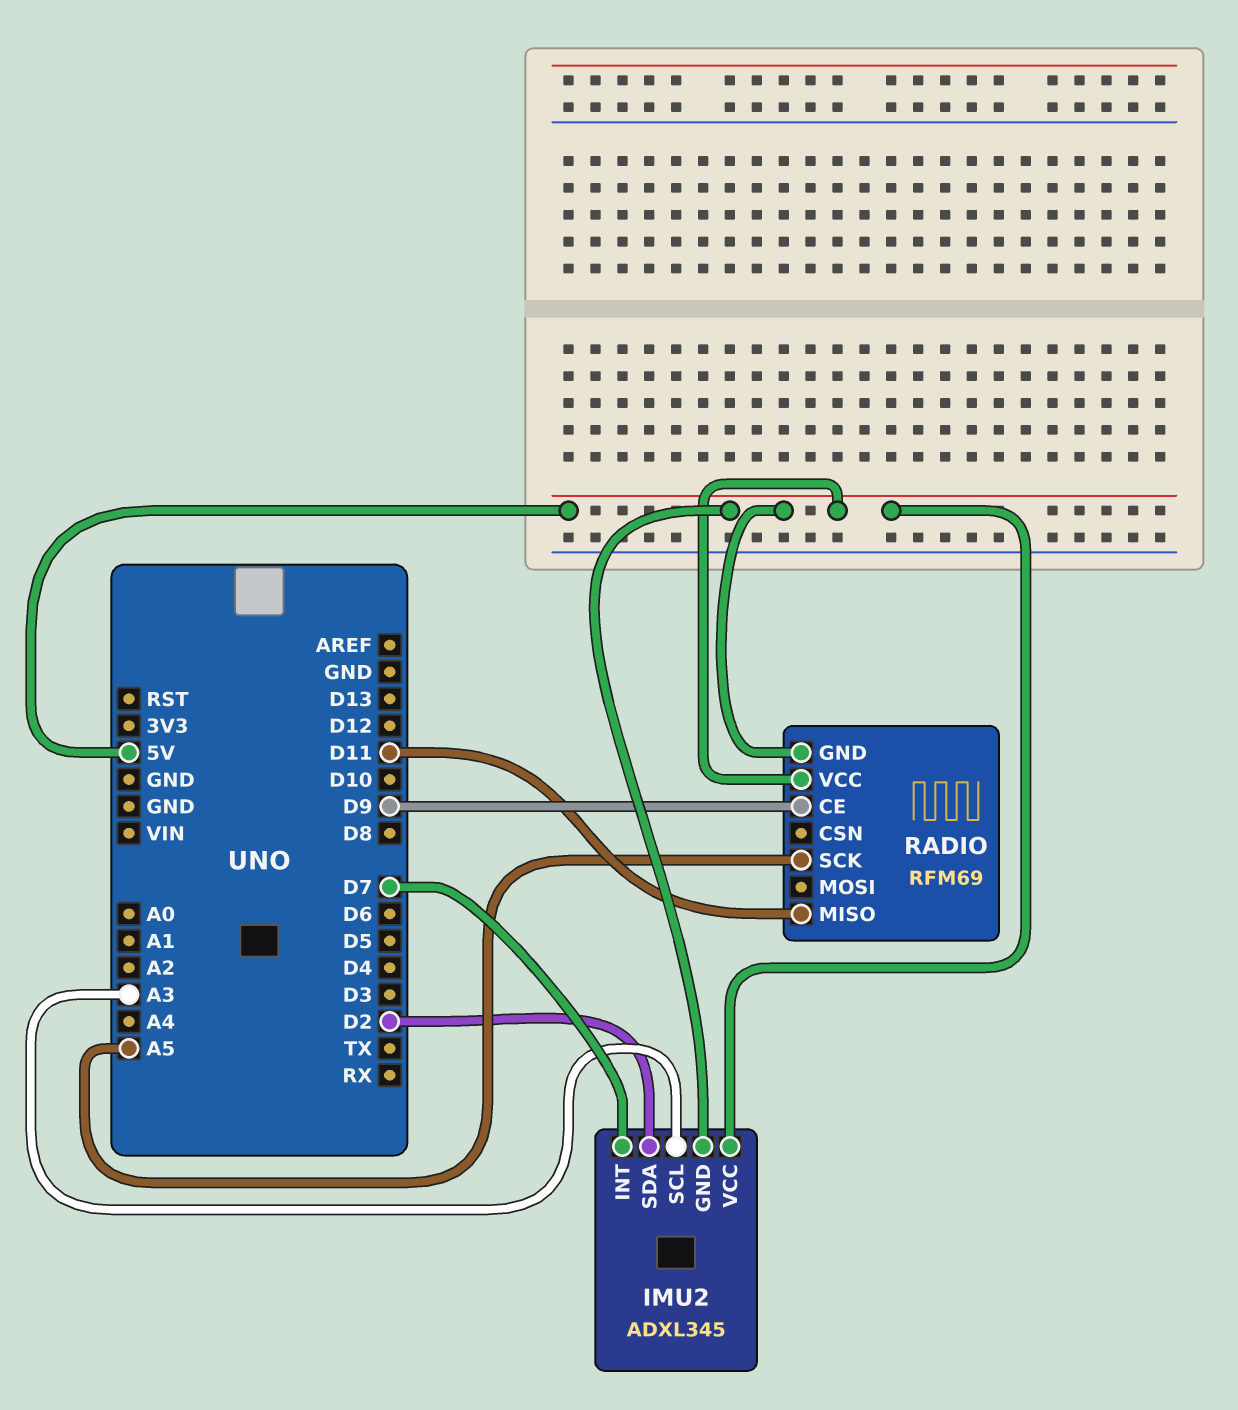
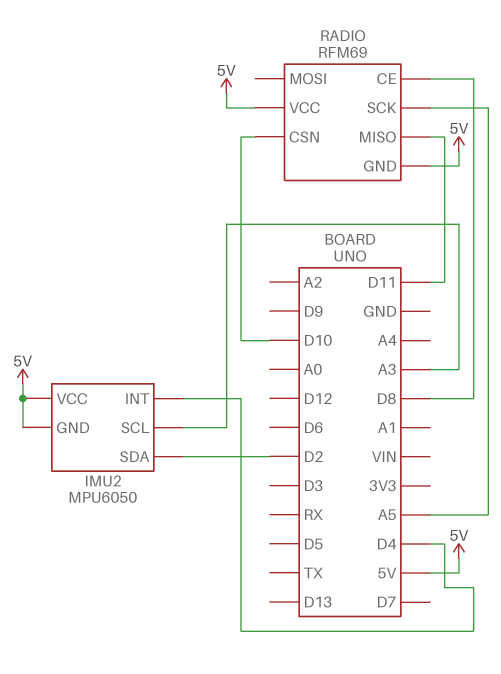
IMU2: ADXL345 -> MPU6050
IMU2 pin INT: D7 -> D4
RADIO pin CE: D9 -> D8
RADIO pin CSN: none -> D10

